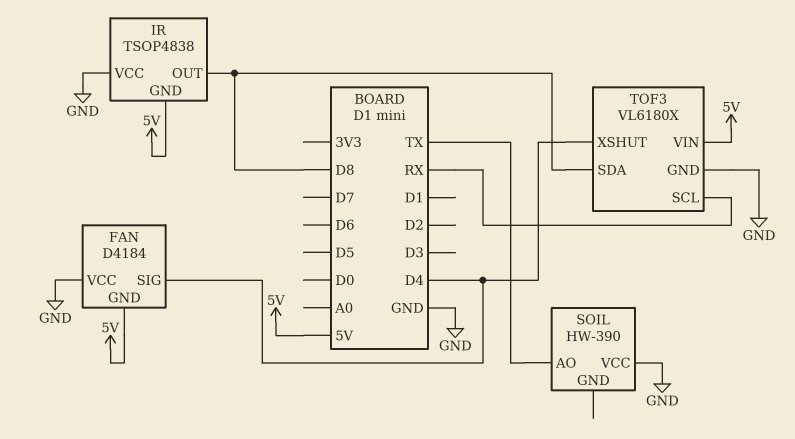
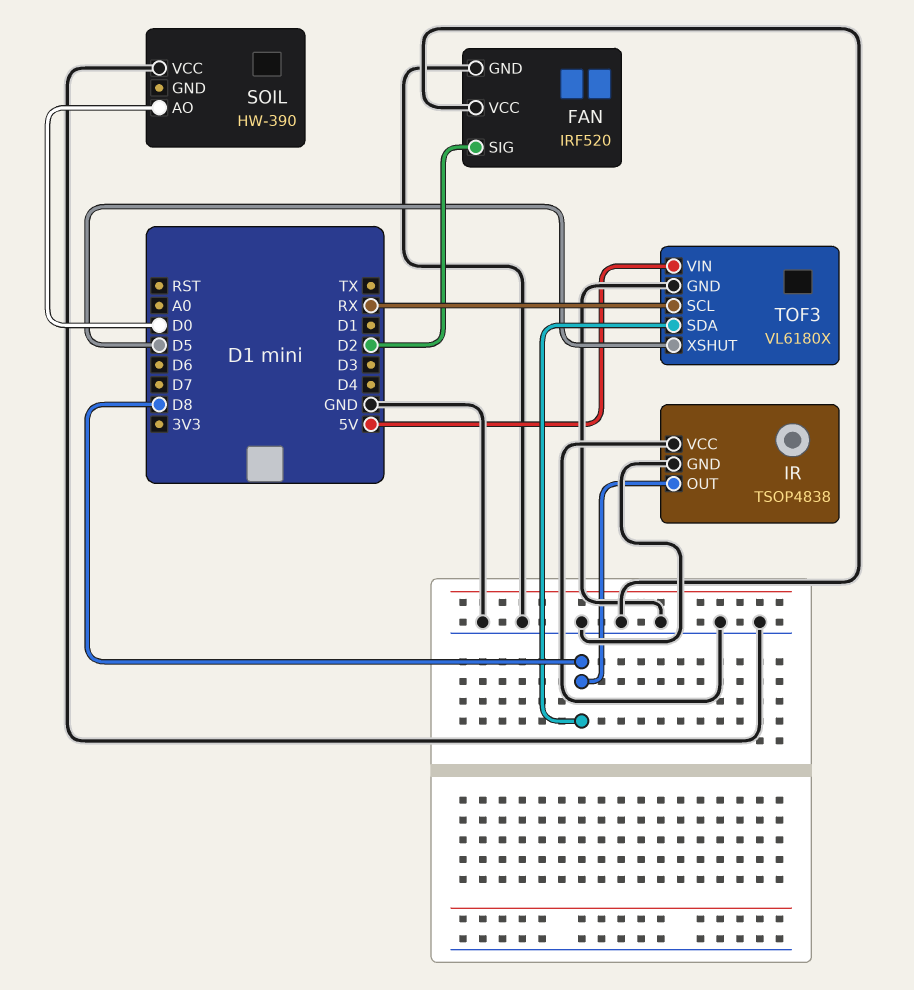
FAN: D4184 -> IRF520
FAN pin GND: 5V -> GND
FAN pin SIG: D4 -> D2
IR pin GND: 5V -> GND
SOIL pin AO: TX -> D0
TOF3 pin XSHUT: D4 -> D5

